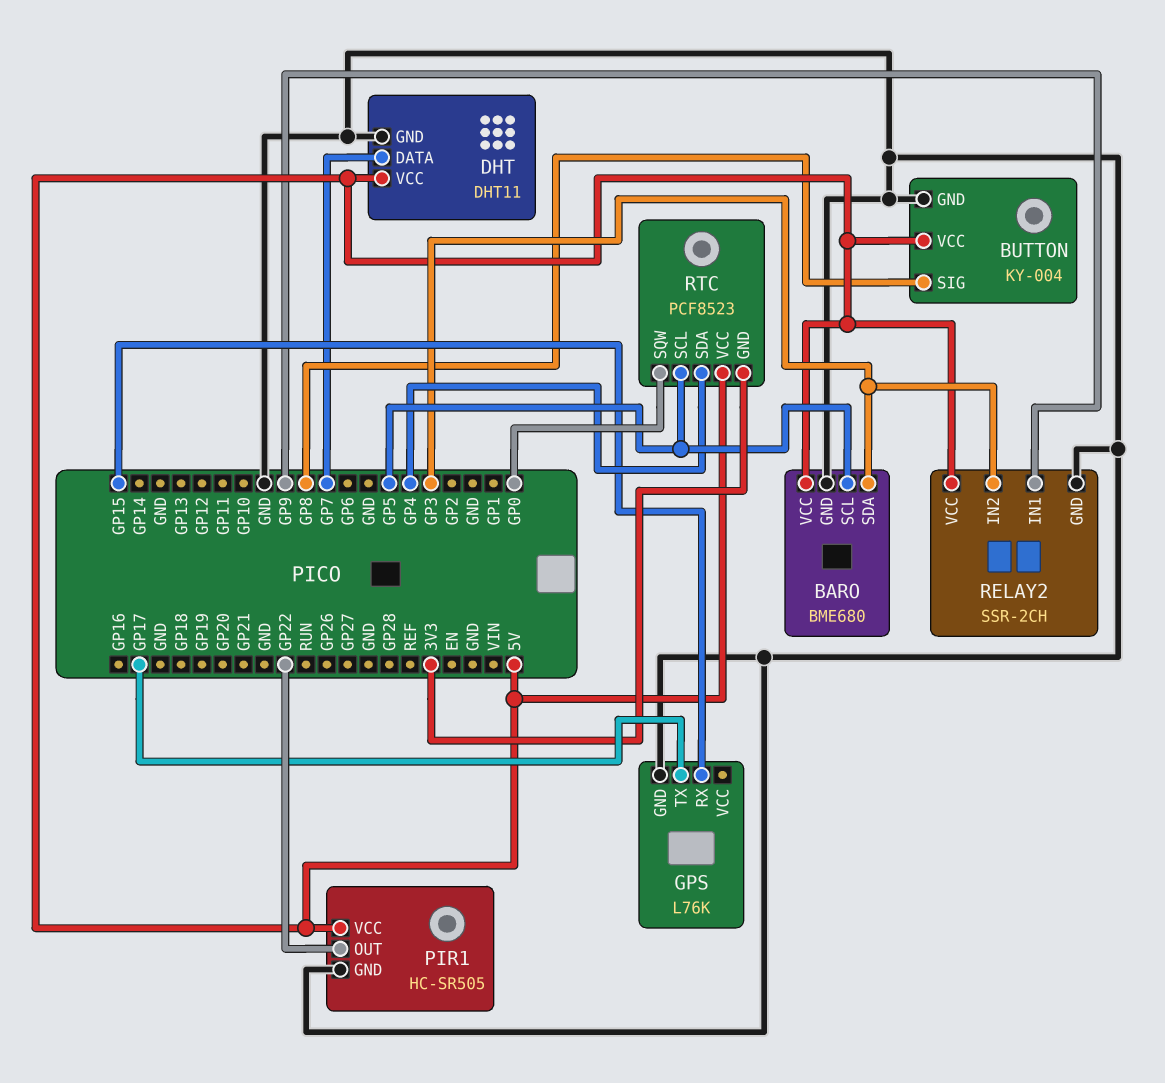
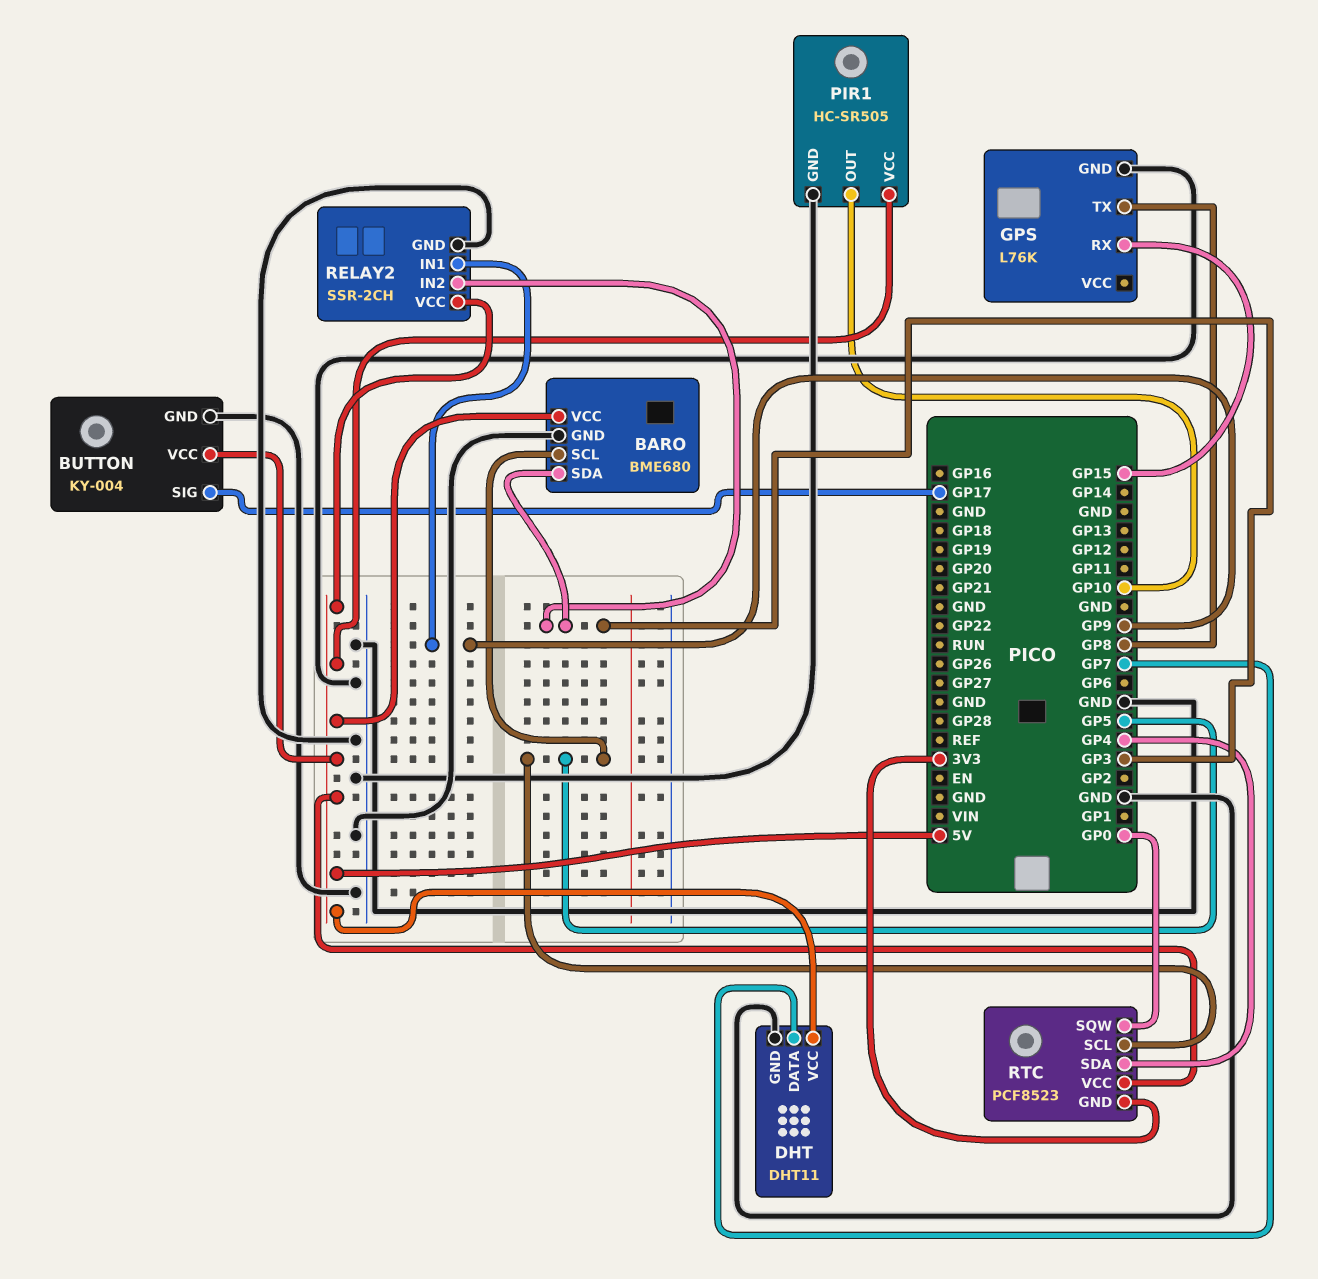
BUTTON pin SIG: GP8 -> GP17
GPS pin TX: GP17 -> GP8
PIR1 pin OUT: GP22 -> GP10

